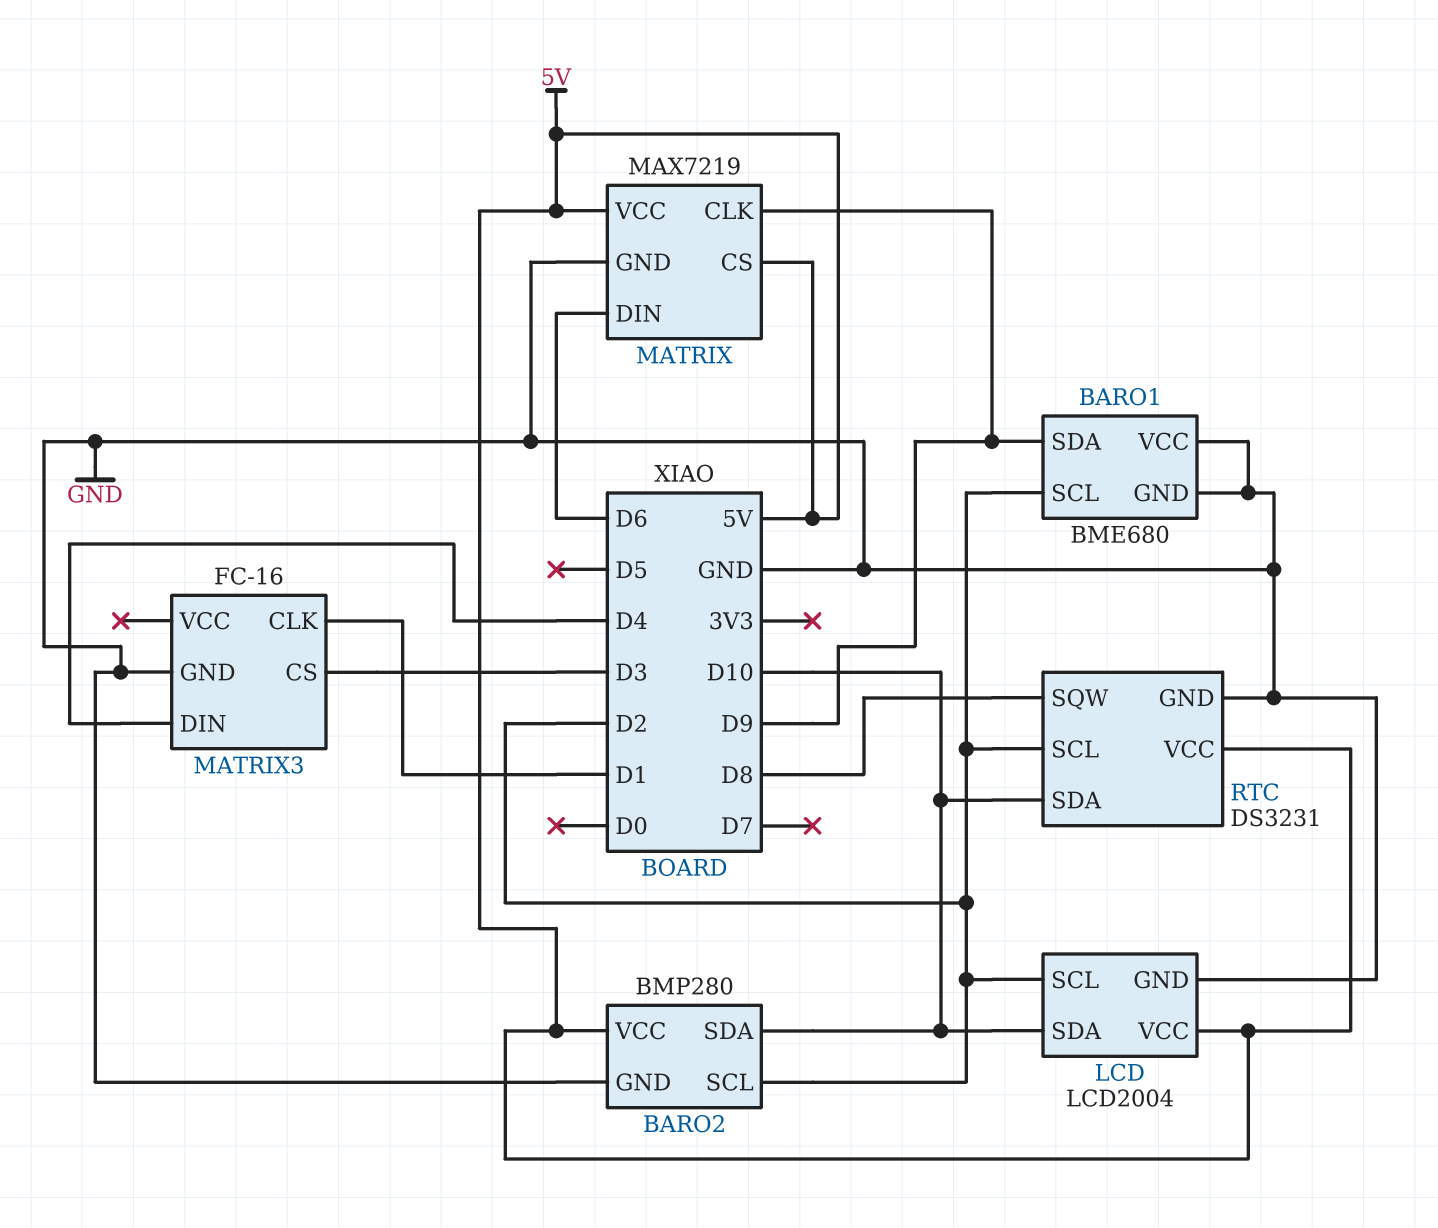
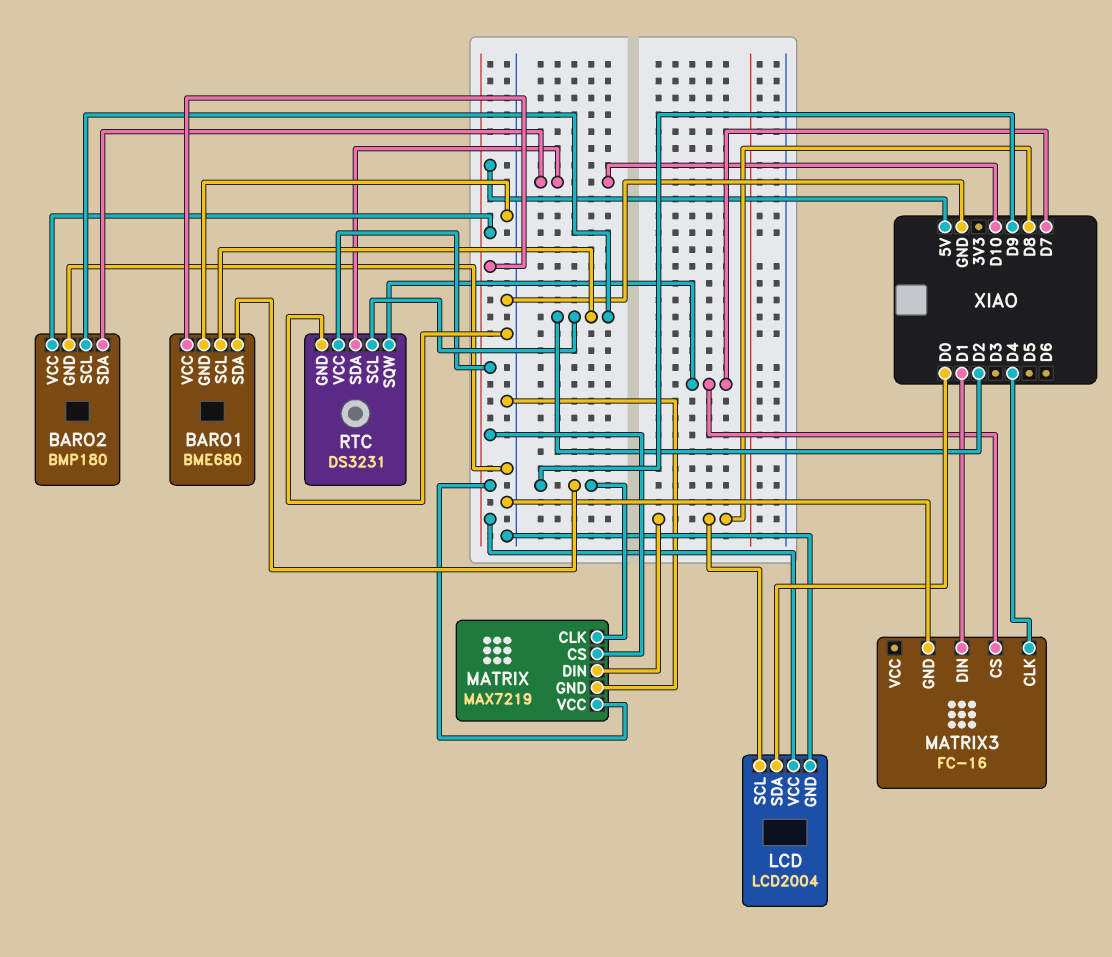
BARO1 pin VCC: GND -> 5V
BARO2: BMP280 -> BMP180
LCD pin SCL: D2 -> D8
LCD pin SDA: D10 -> D0
MATRIX pin DIN: D6 -> D8
MATRIX3 pin CLK: D1 -> D4
MATRIX3 pin CS: D3 -> D7
MATRIX3 pin DIN: D4 -> D1
RTC pin SQW: D8 -> D7

